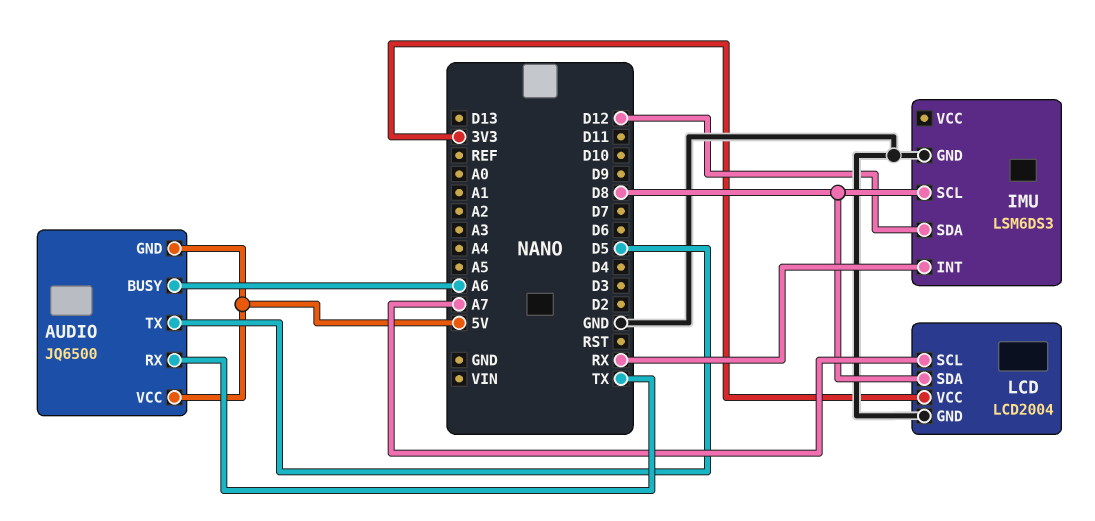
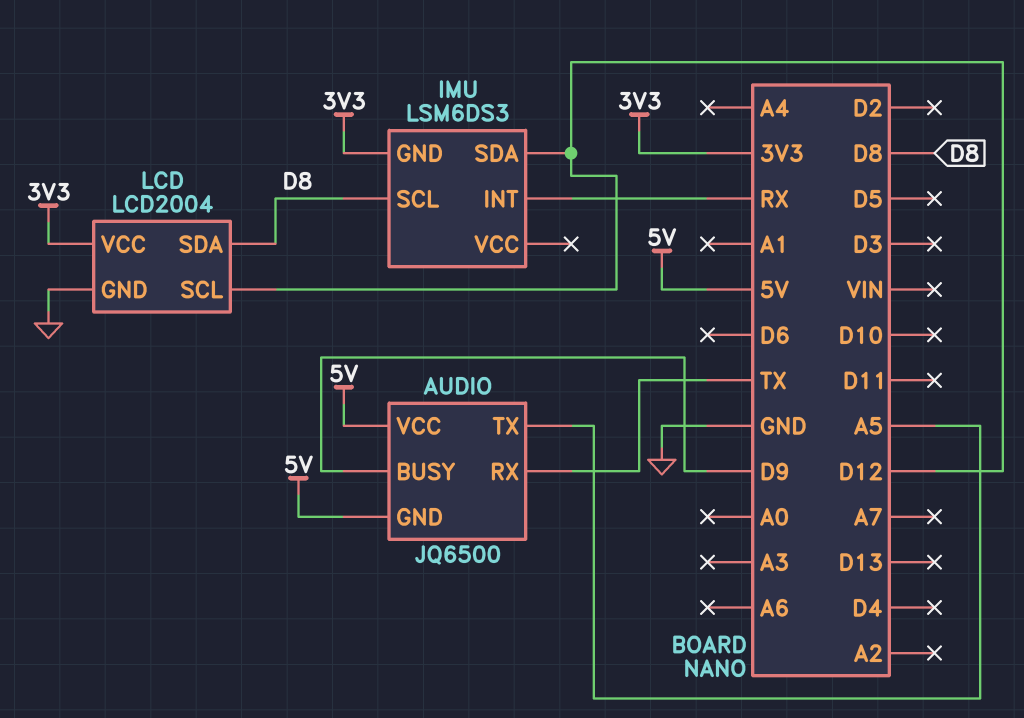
AUDIO pin BUSY: A6 -> D9
AUDIO pin TX: D5 -> A5
IMU pin GND: GND -> 3V3
LCD pin SCL: A7 -> D12

